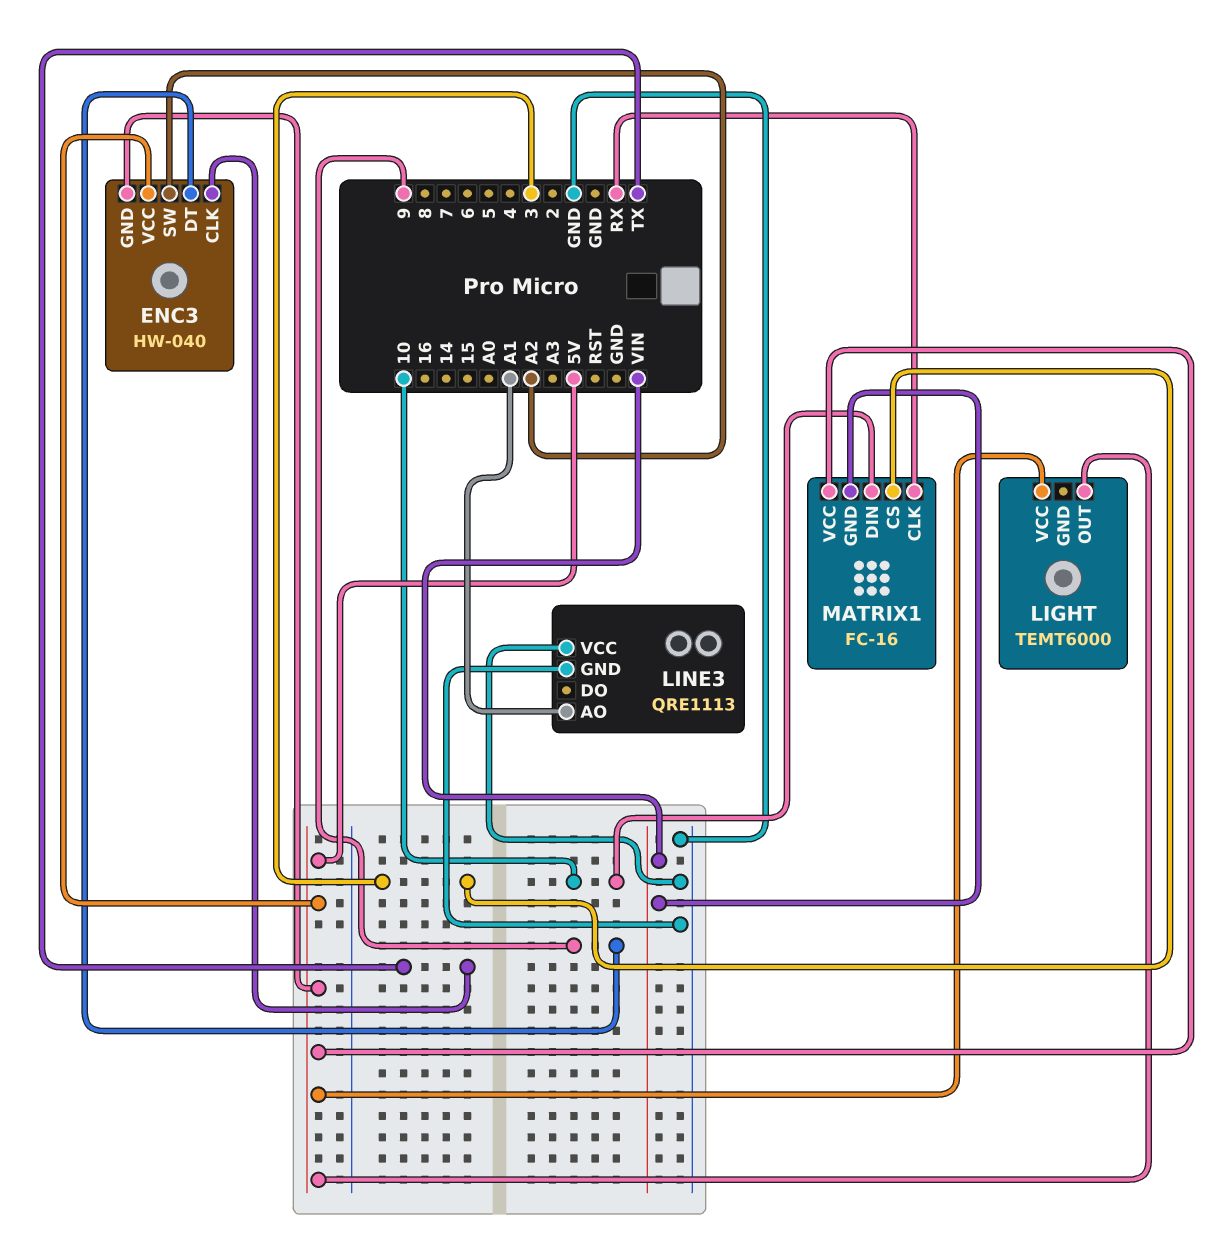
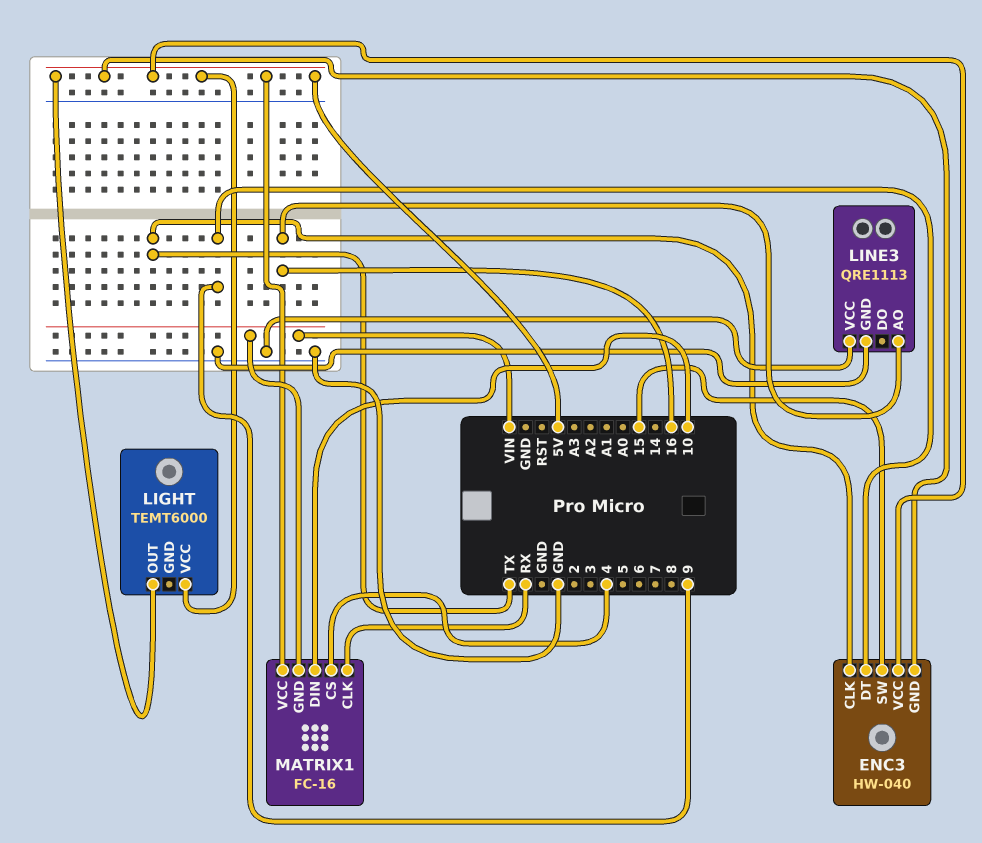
ENC3 pin SW: A2 -> 15
LINE3 pin AO: A1 -> 16
MATRIX1 pin CS: 3 -> 4

